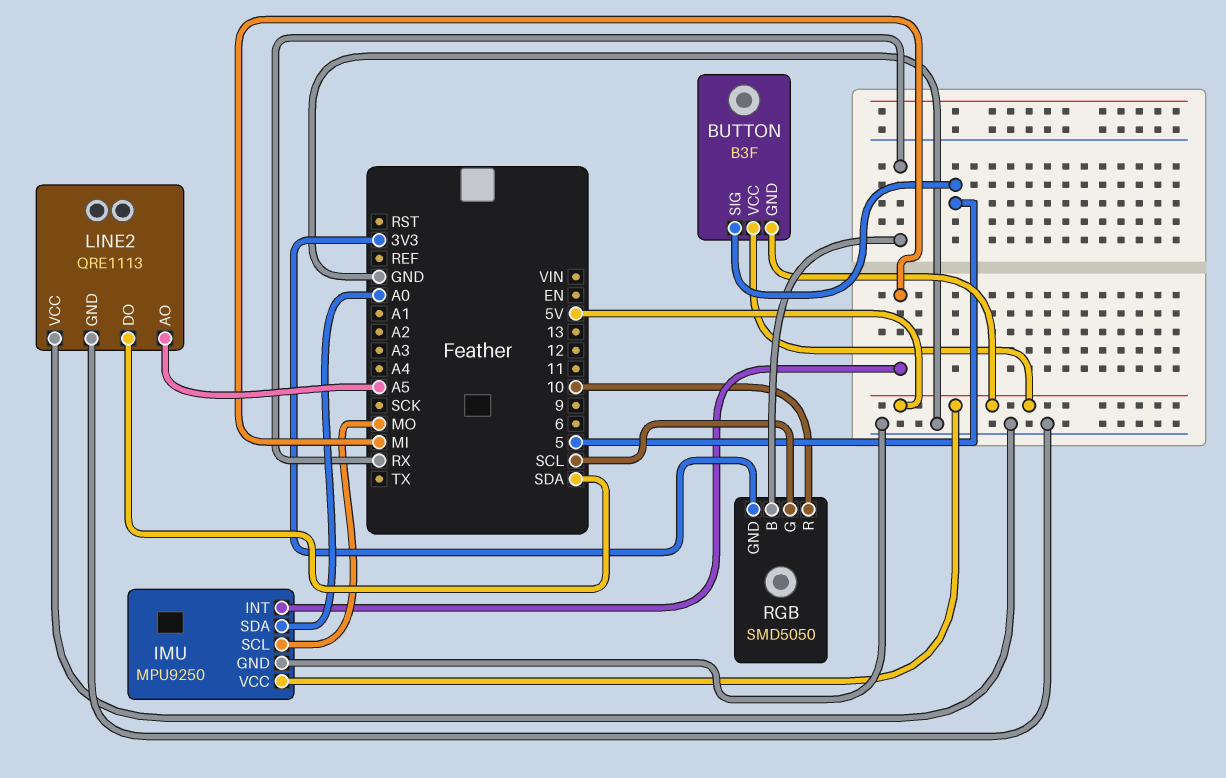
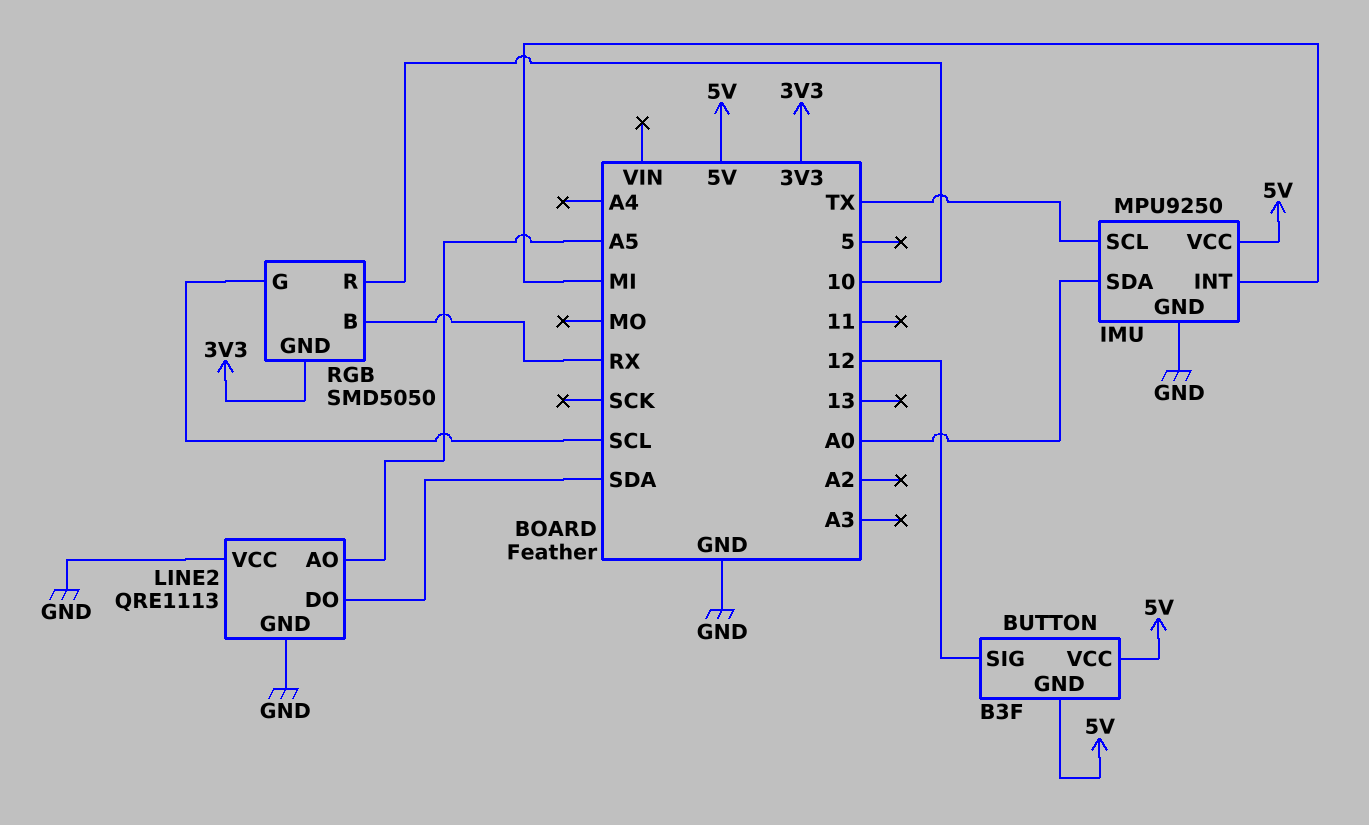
BUTTON pin SIG: 5 -> 12
IMU pin SCL: MO -> TX

